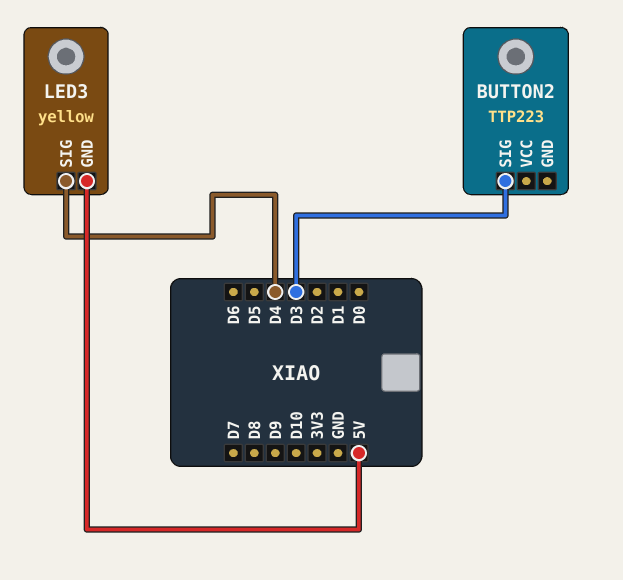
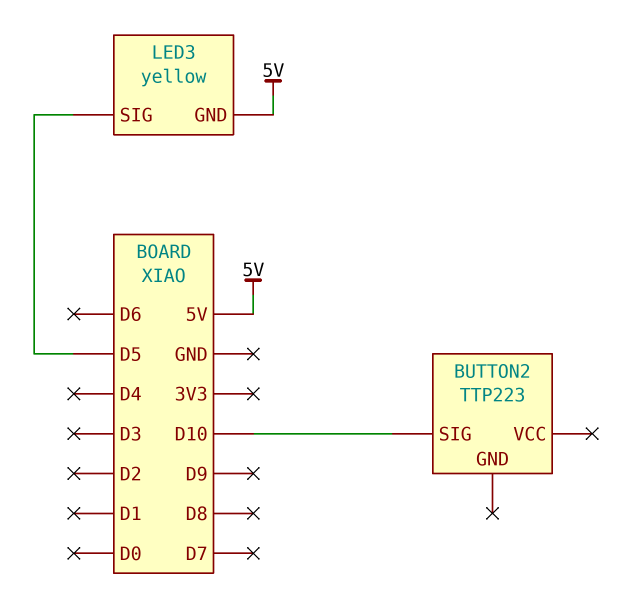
BUTTON2 pin SIG: D3 -> D10
LED3 pin SIG: D4 -> D5

